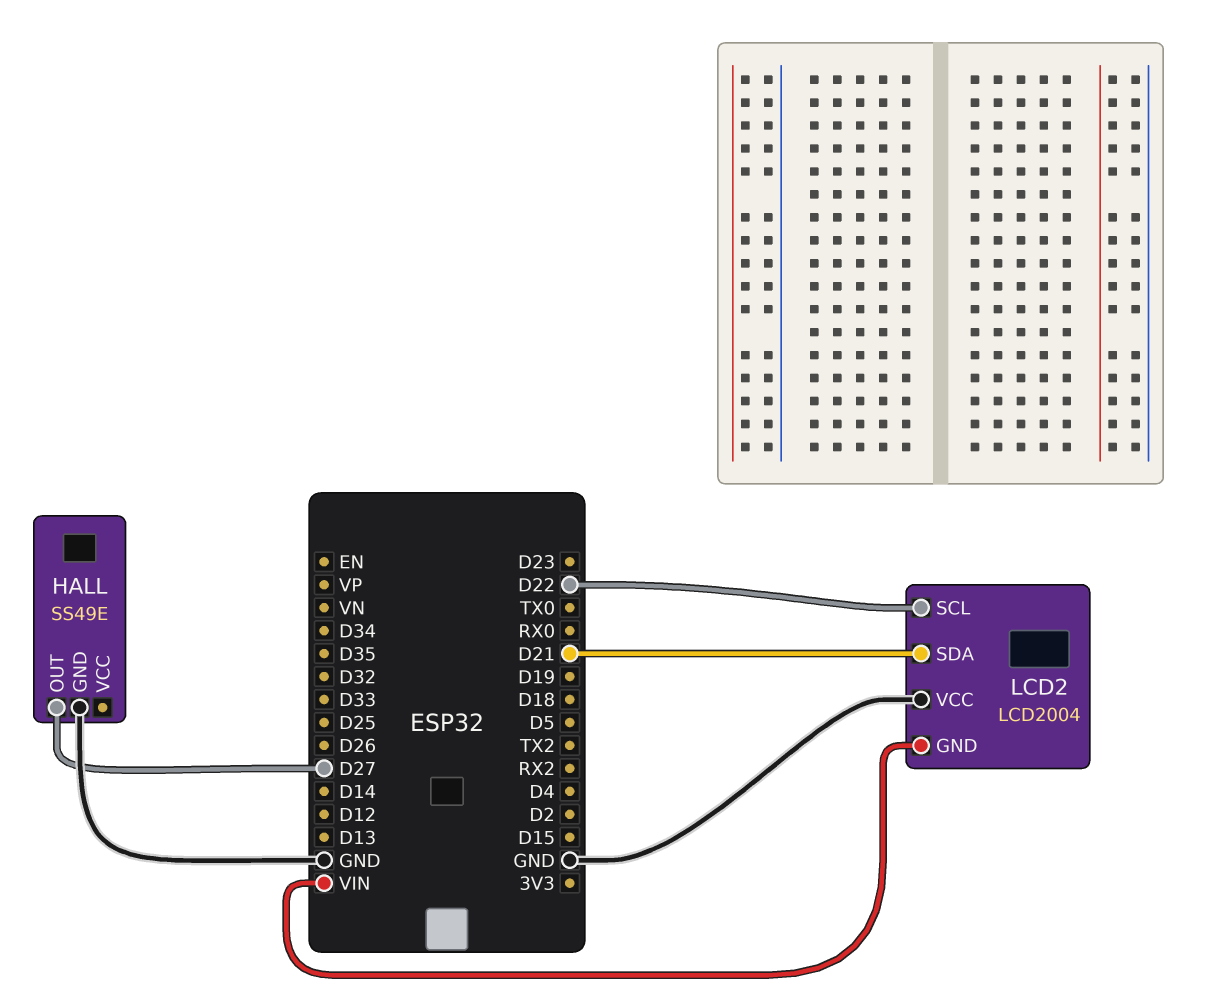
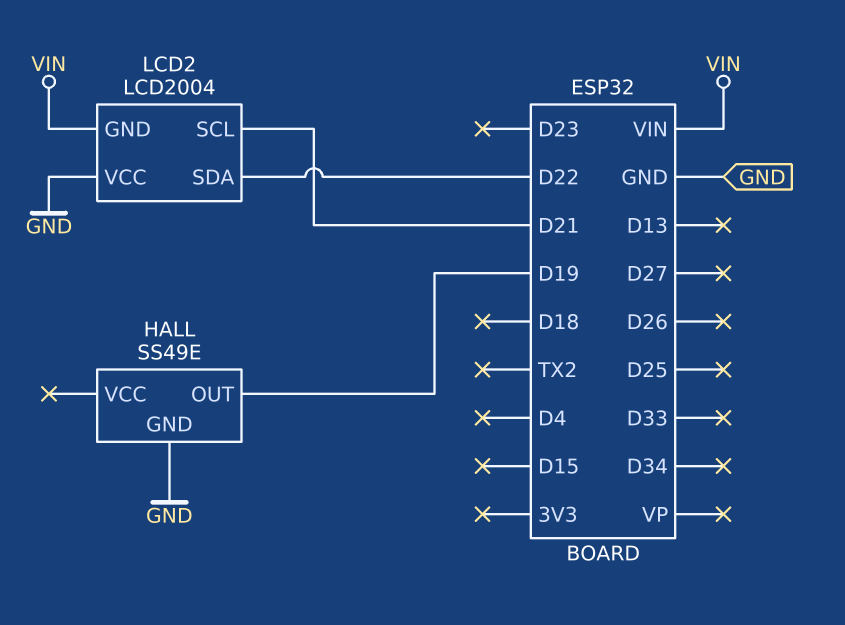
HALL pin OUT: D27 -> D19
LCD2 pin SCL: D22 -> D21
LCD2 pin SDA: D21 -> D22

